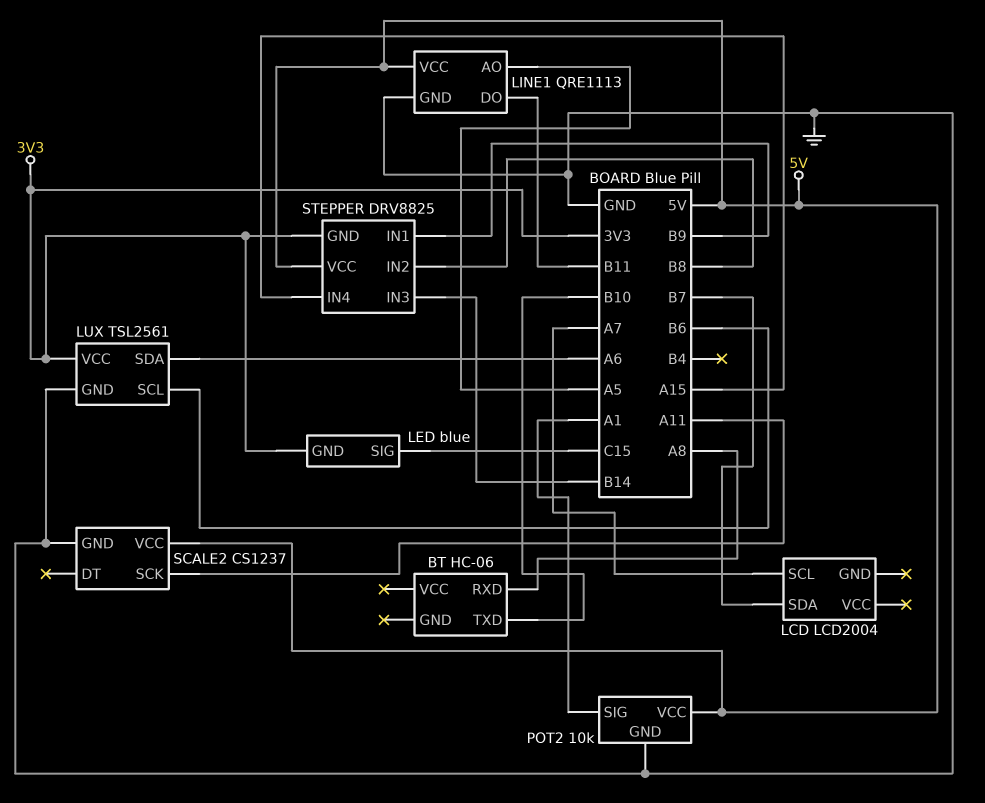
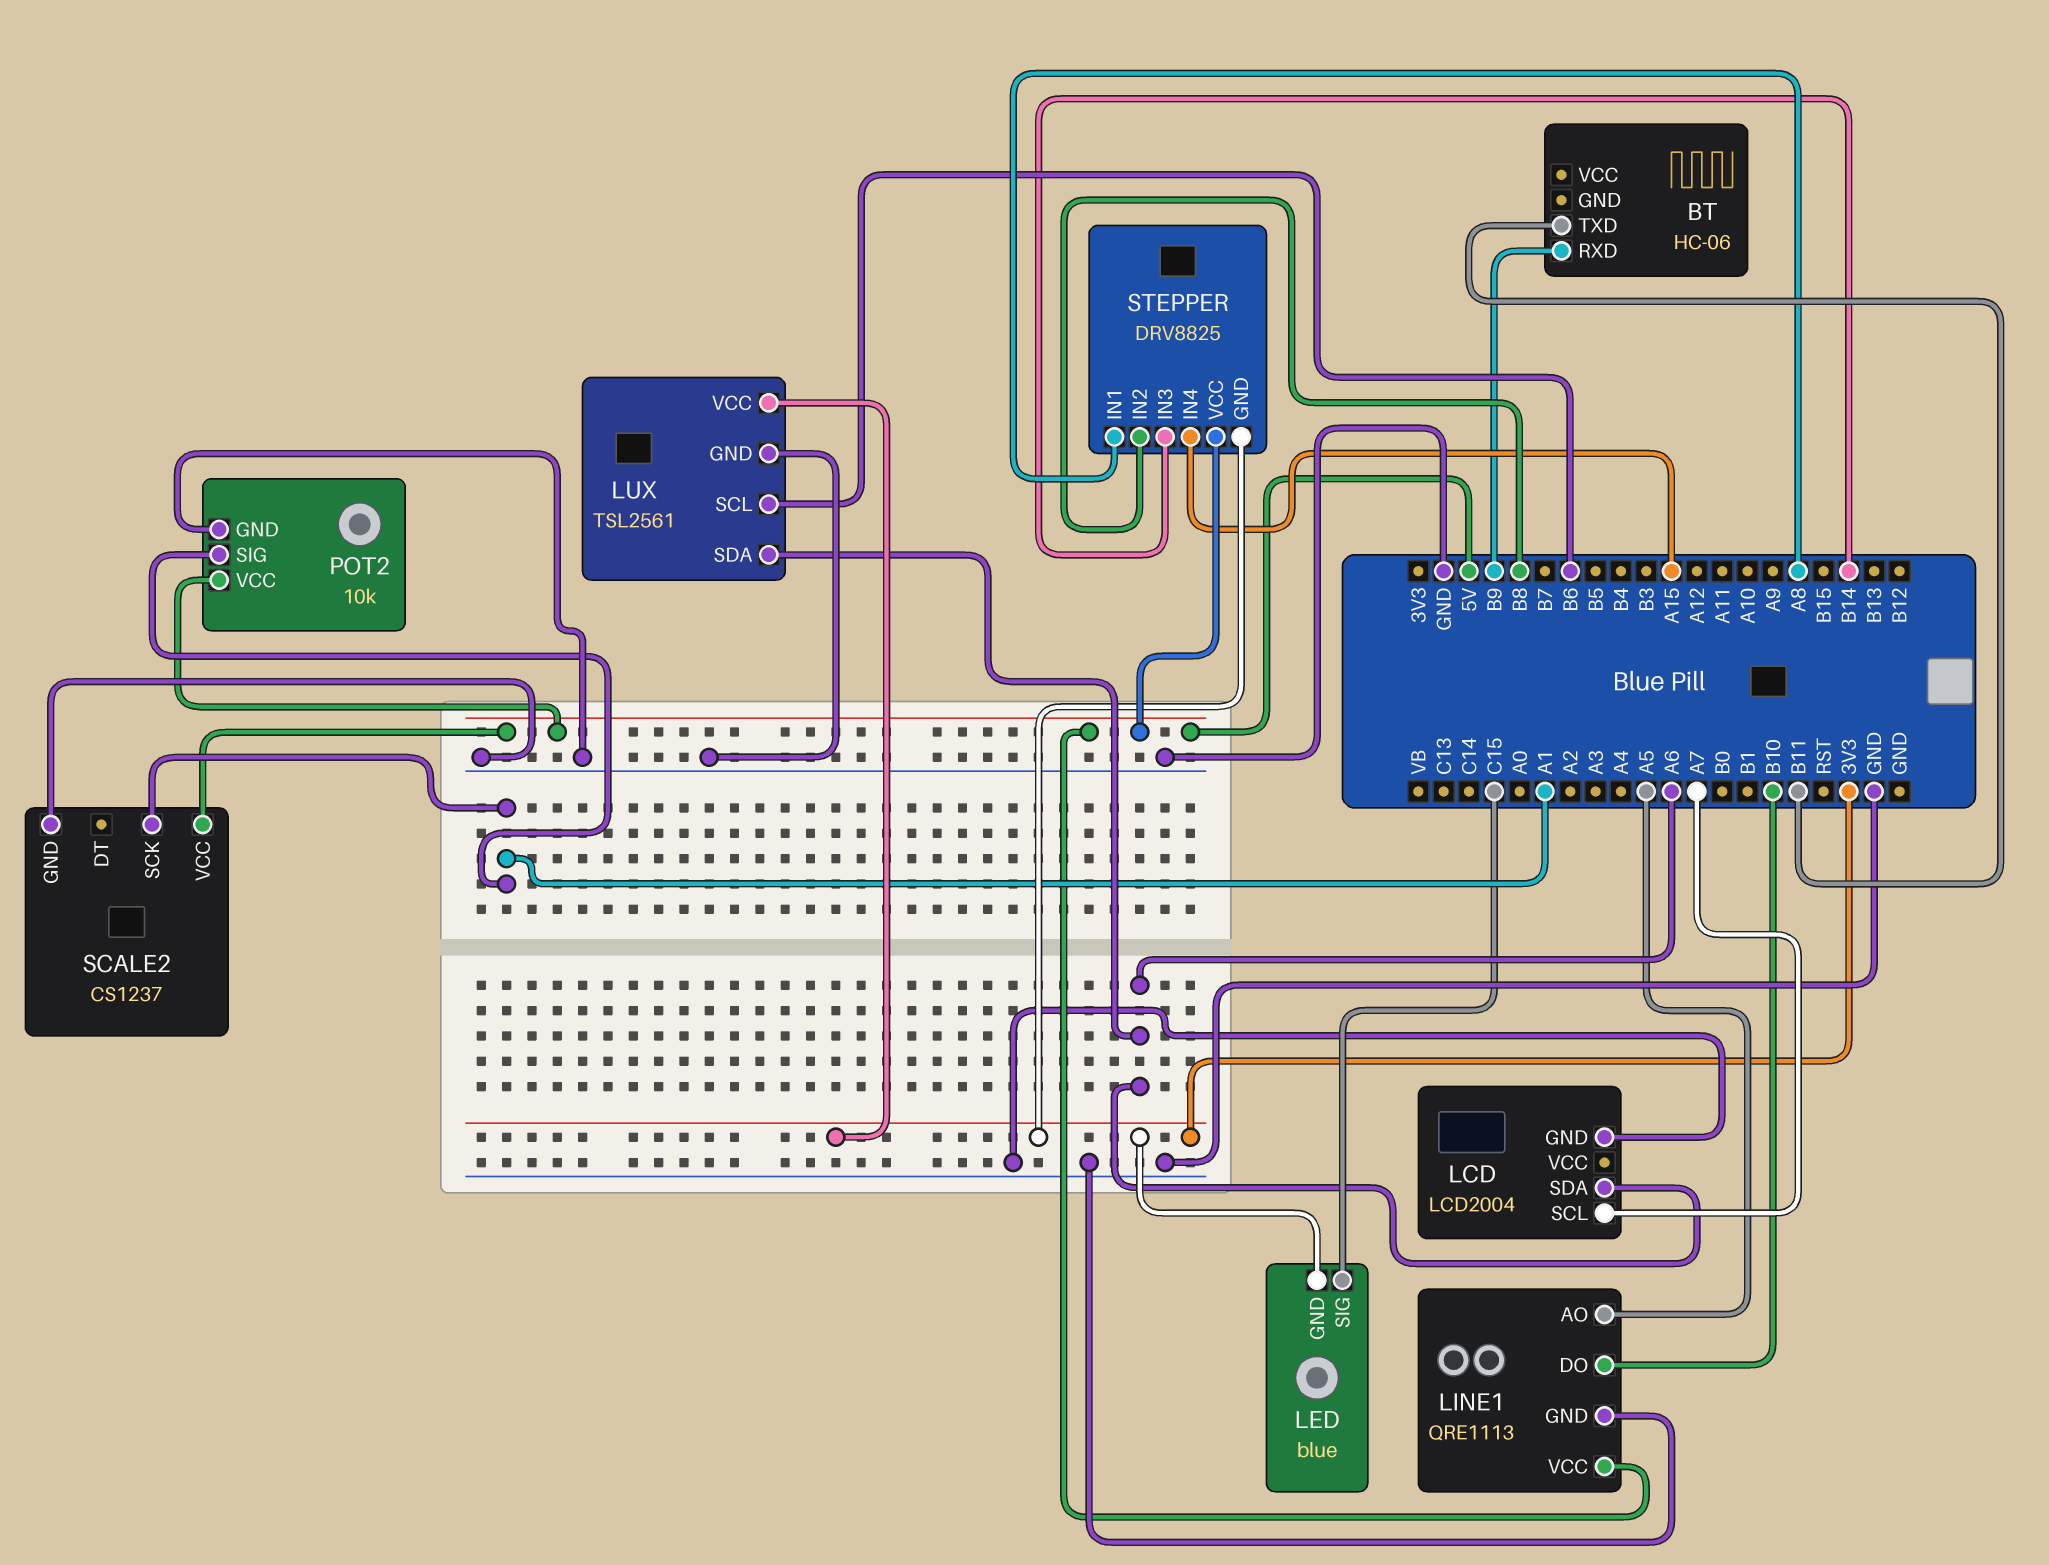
BT pin RXD: A8 -> B9
BT pin TXD: B10 -> B11
LCD pin GND: none -> GND
LCD pin SDA: B7 -> A6
LINE1 pin DO: B11 -> B10
SCALE2 pin SCK: A11 -> A1
STEPPER pin IN1: B9 -> A8

